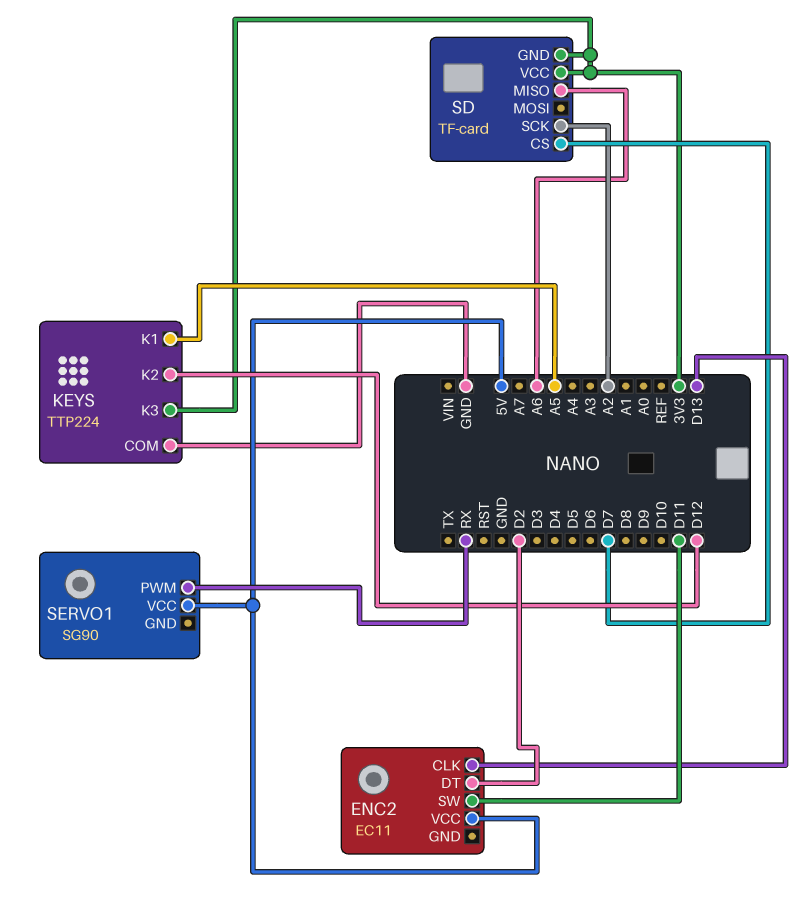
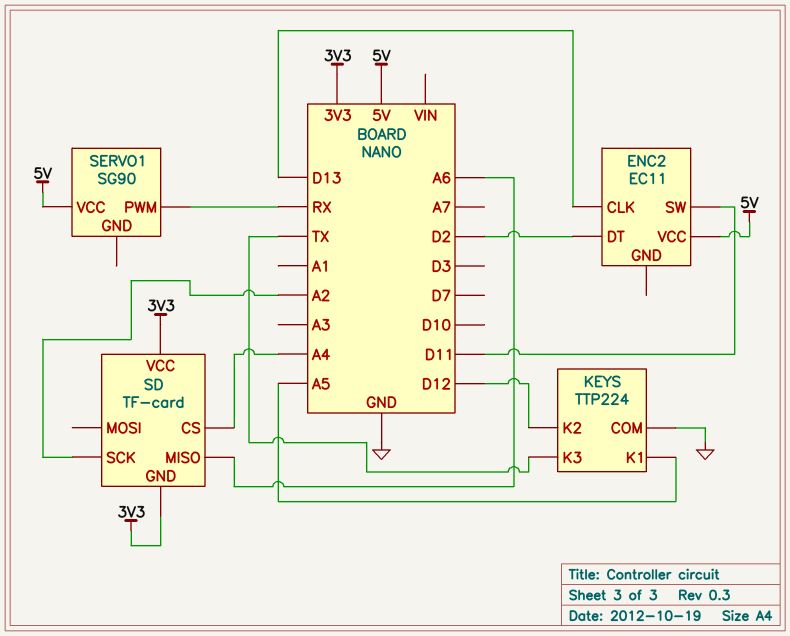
KEYS pin K3: 3V3 -> TX
SD pin CS: D7 -> A4

